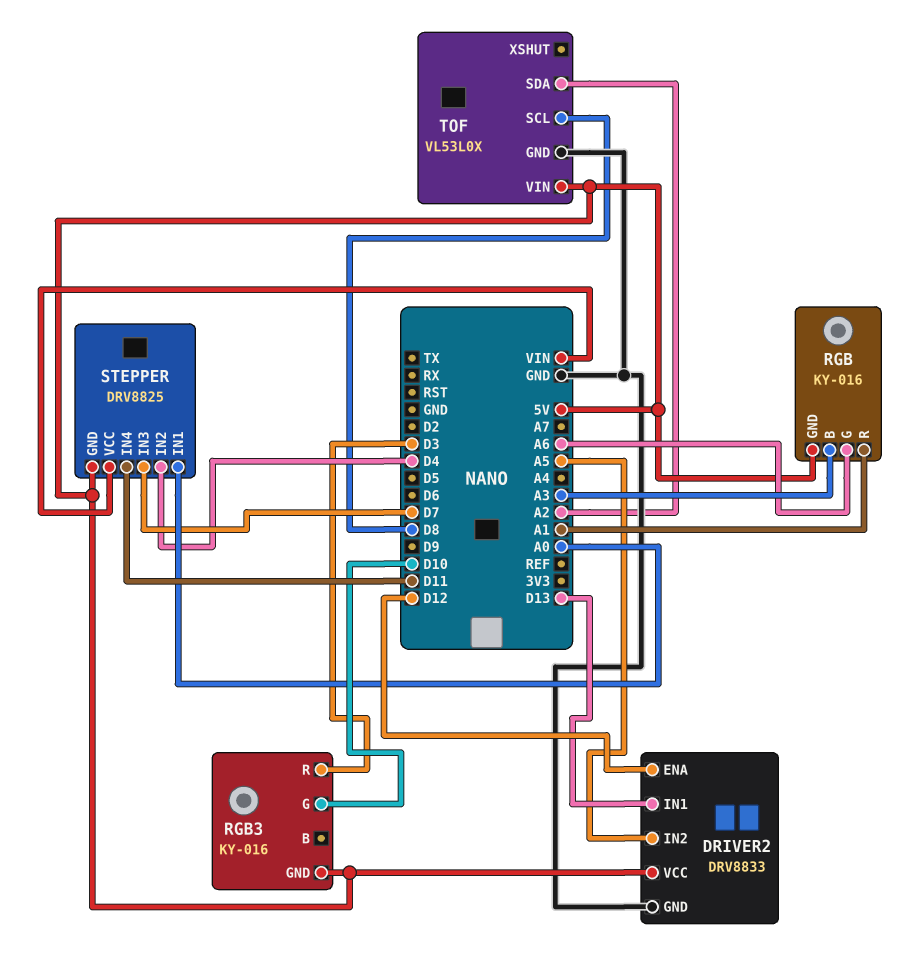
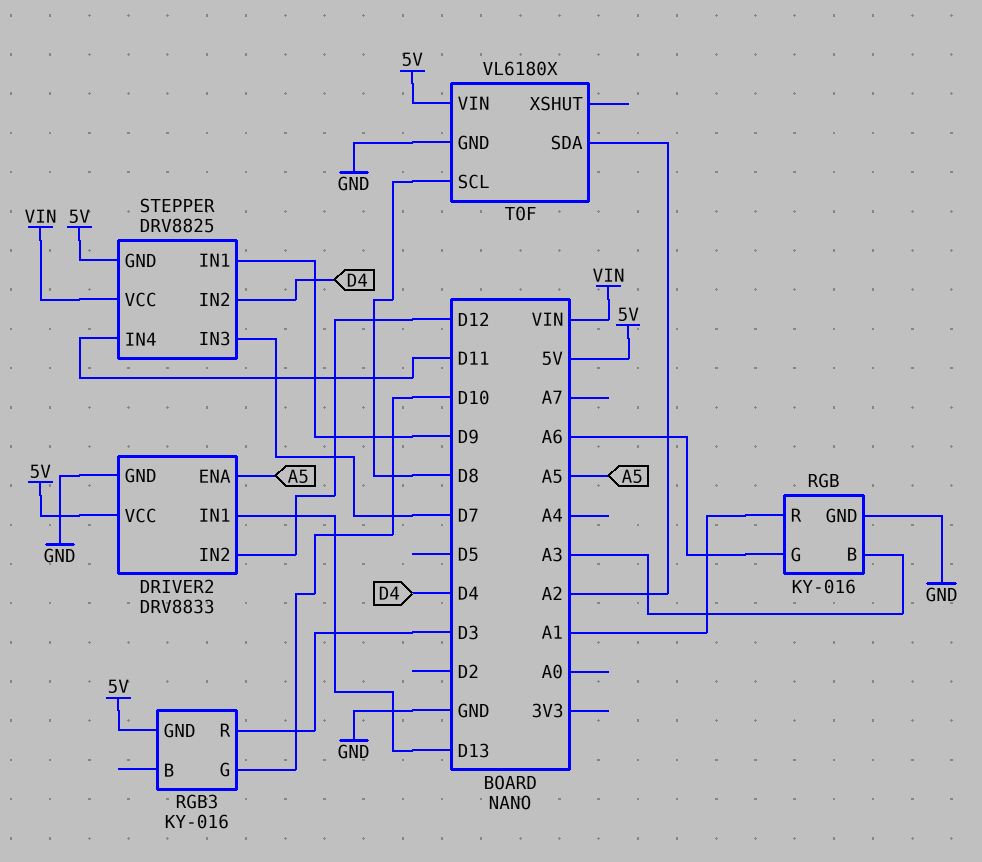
DRIVER2 pin ENA: D12 -> A5
DRIVER2 pin IN2: A5 -> D12
RGB pin GND: 5V -> GND
STEPPER pin IN1: A0 -> D9
TOF: VL53L0X -> VL6180X

